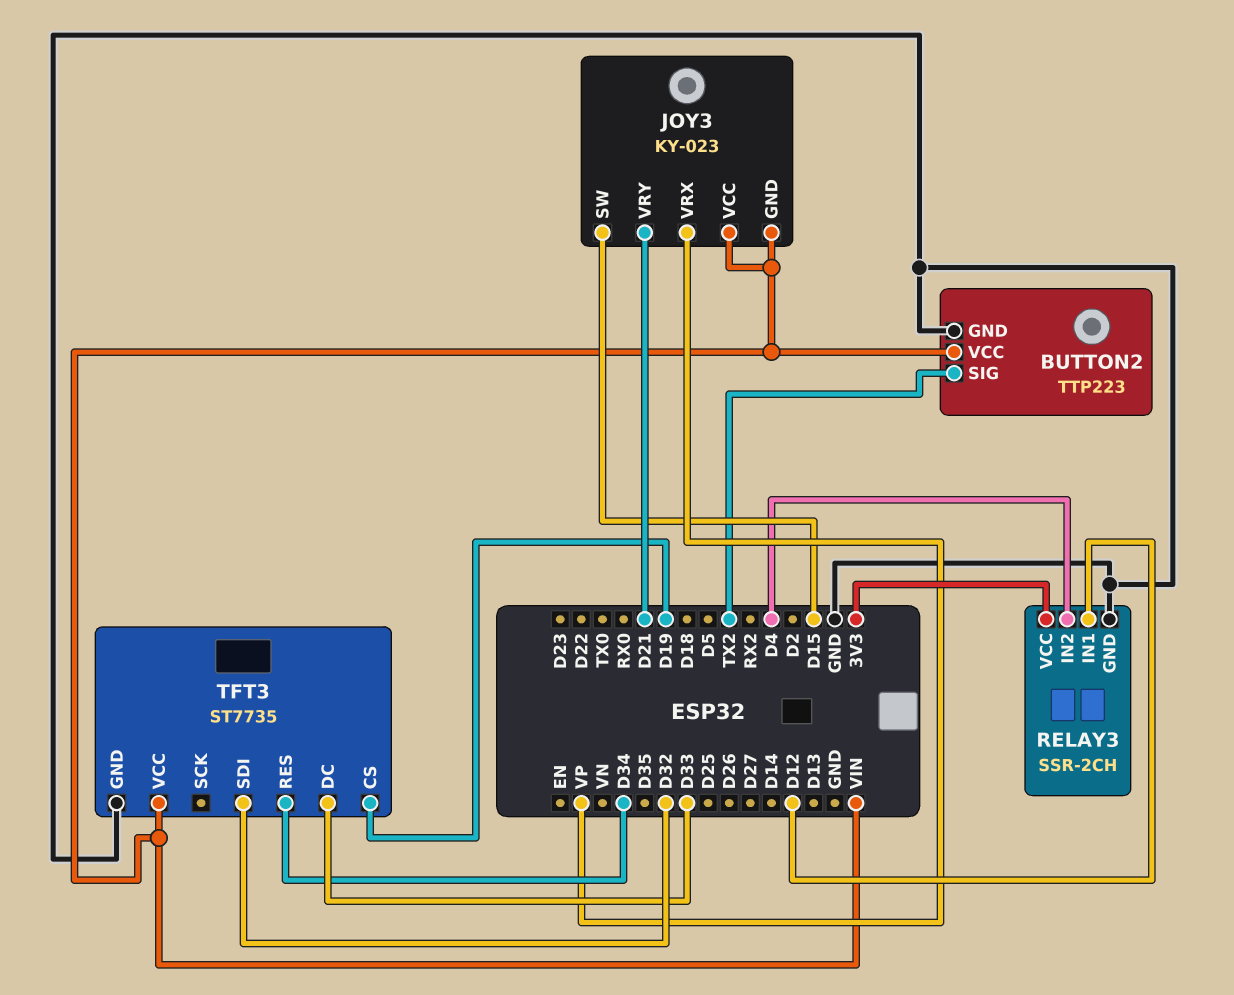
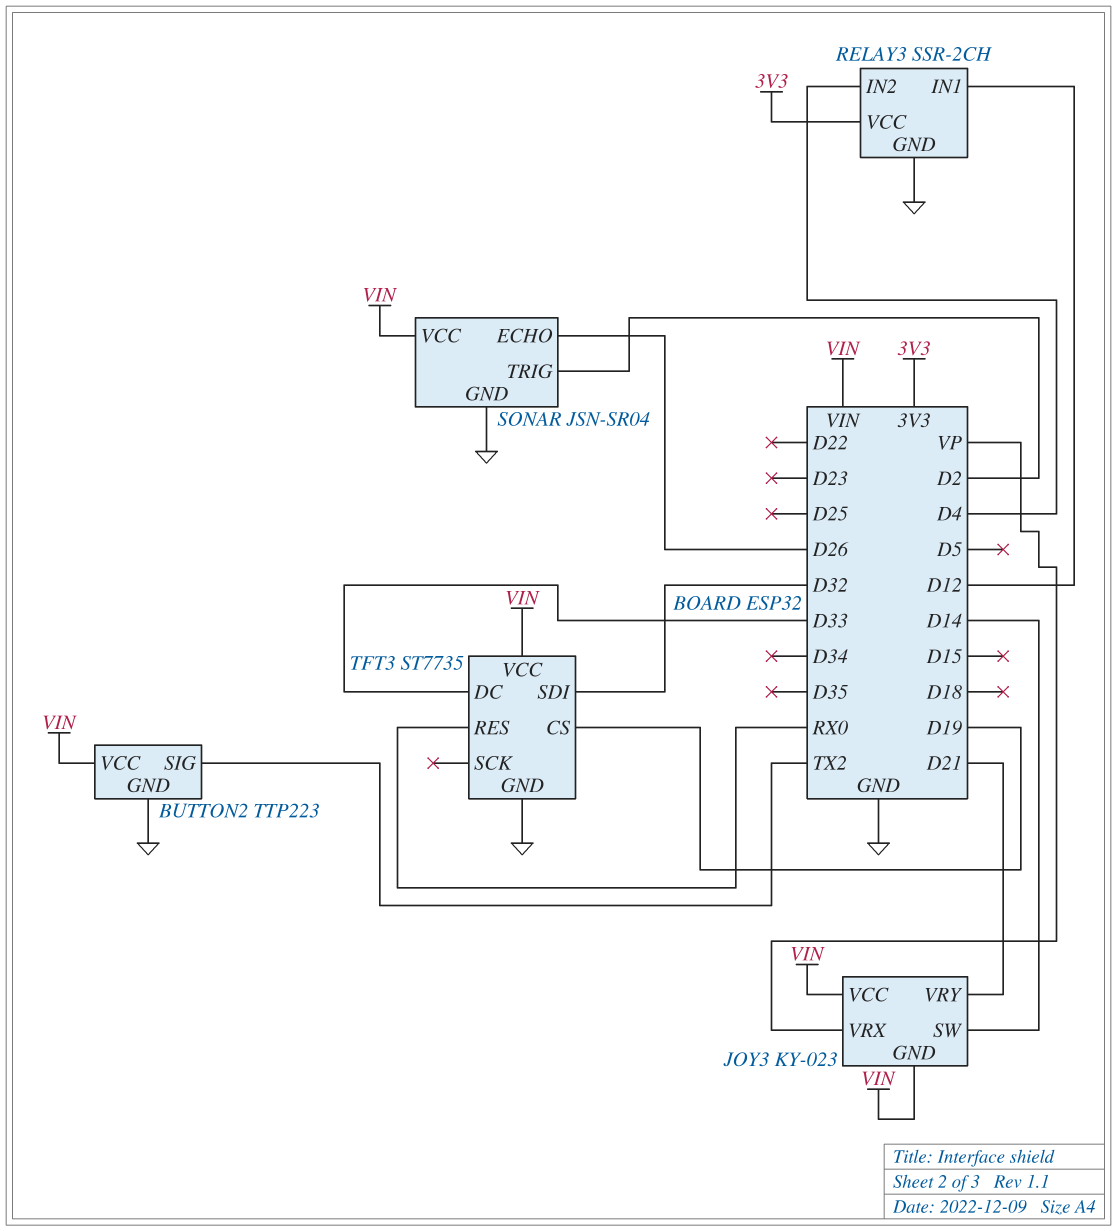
JOY3 pin SW: D15 -> D14
SONAR: none -> JSN-SR04
SONAR pin ECHO: none -> D26
SONAR pin GND: none -> GND
SONAR pin TRIG: none -> D2
SONAR pin VCC: none -> VIN
TFT3 pin RES: D34 -> RX0

